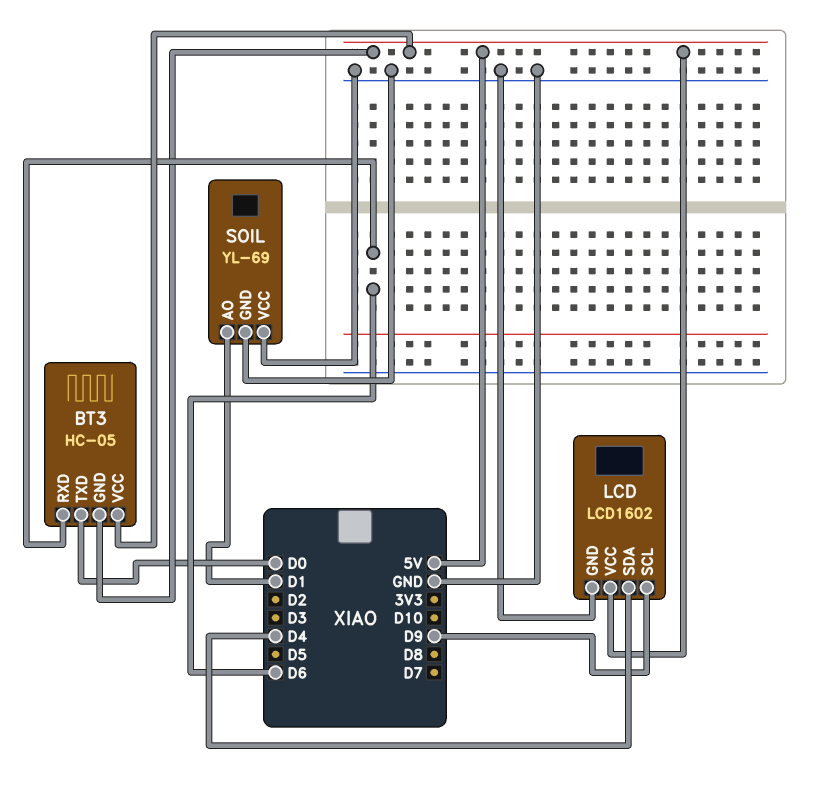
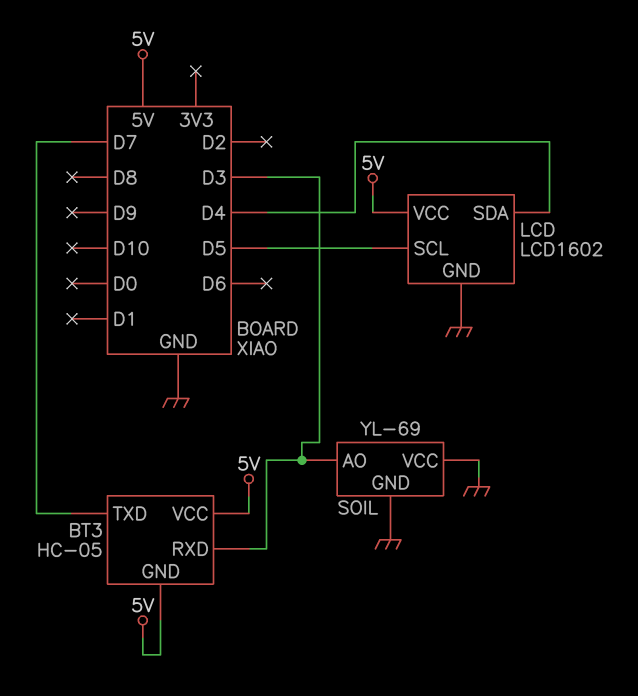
BT3 pin RXD: D6 -> D3
BT3 pin TXD: D0 -> D7
LCD pin SCL: D9 -> D5
SOIL pin AO: D1 -> D3

